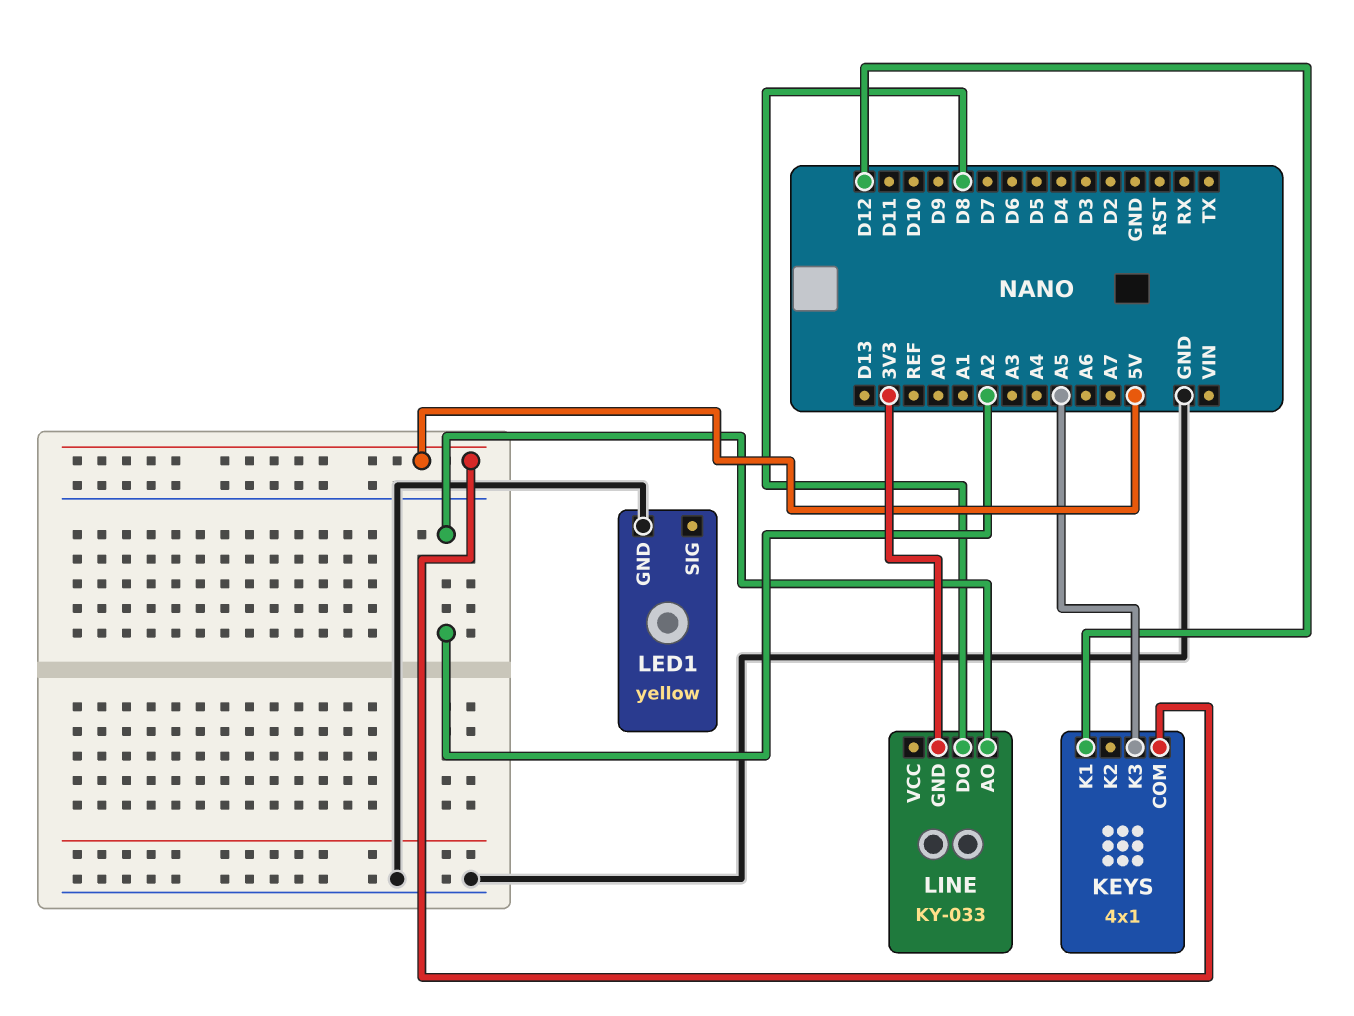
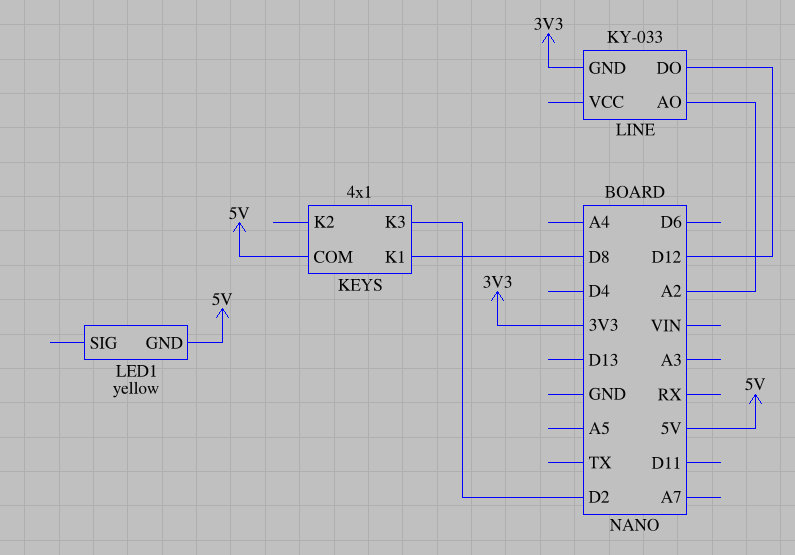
KEYS pin K1: D12 -> D8
KEYS pin K3: A5 -> D2
LED1 pin GND: GND -> 5V
LINE pin DO: D8 -> D12

